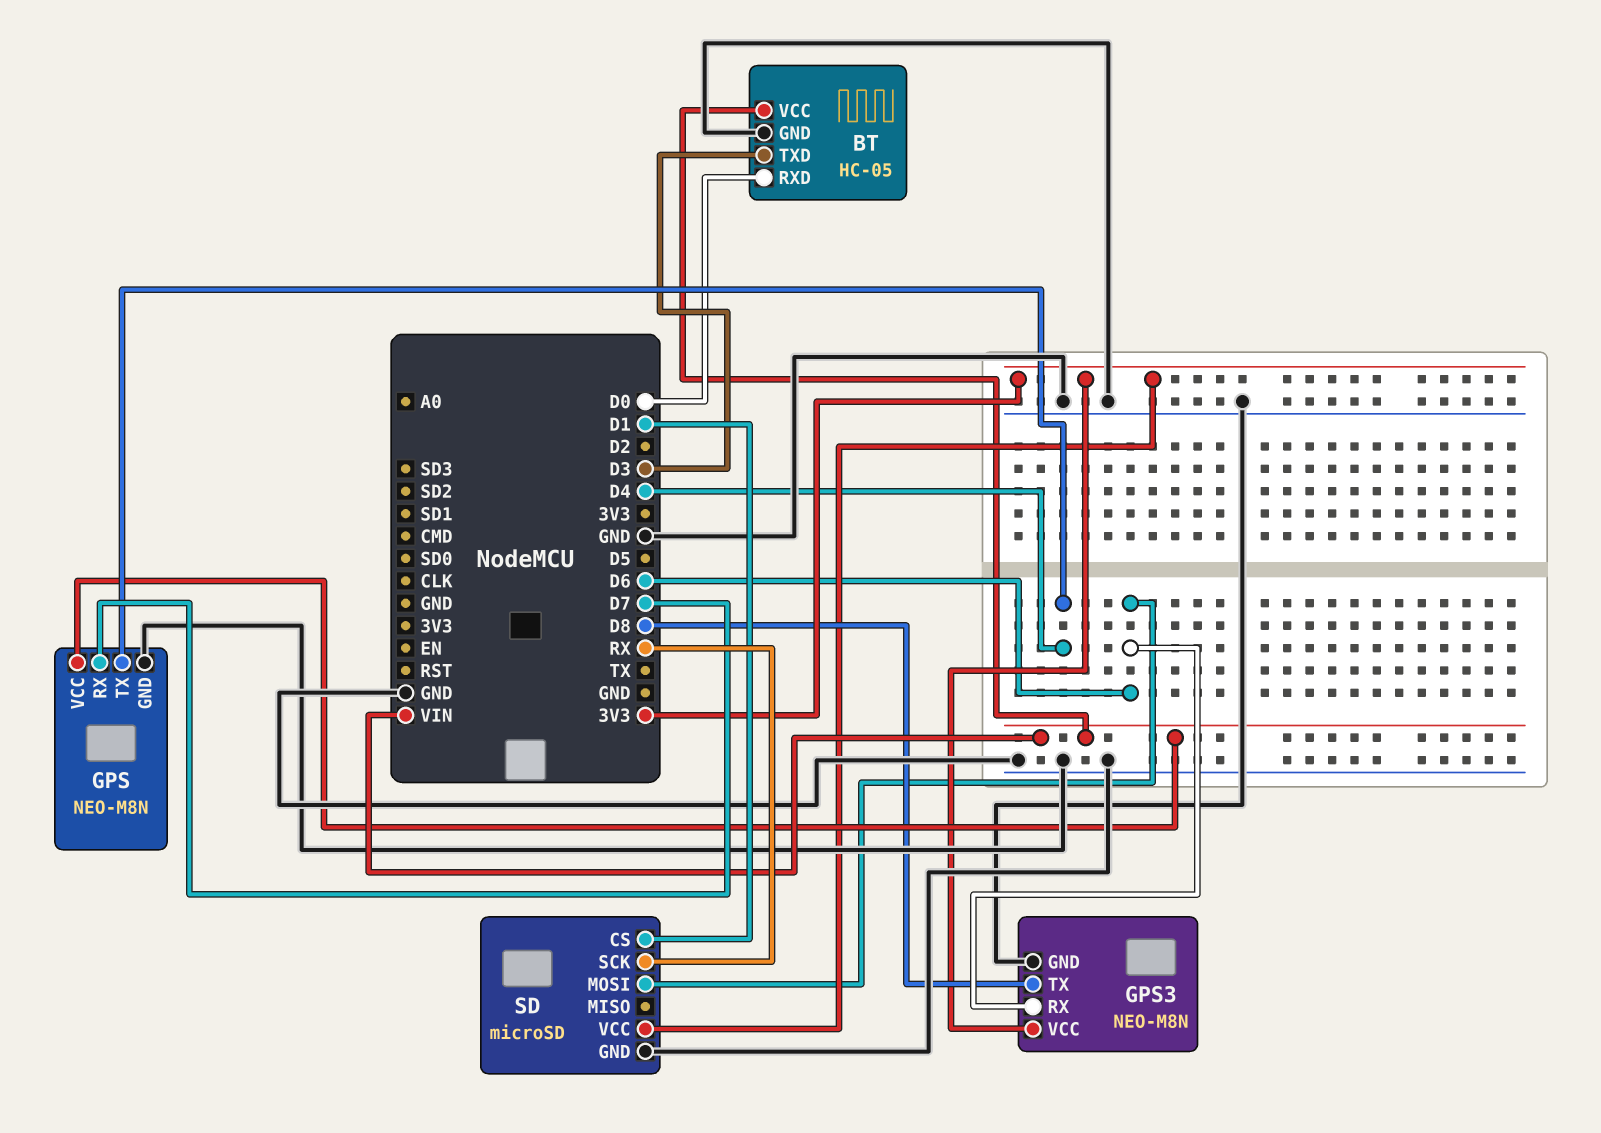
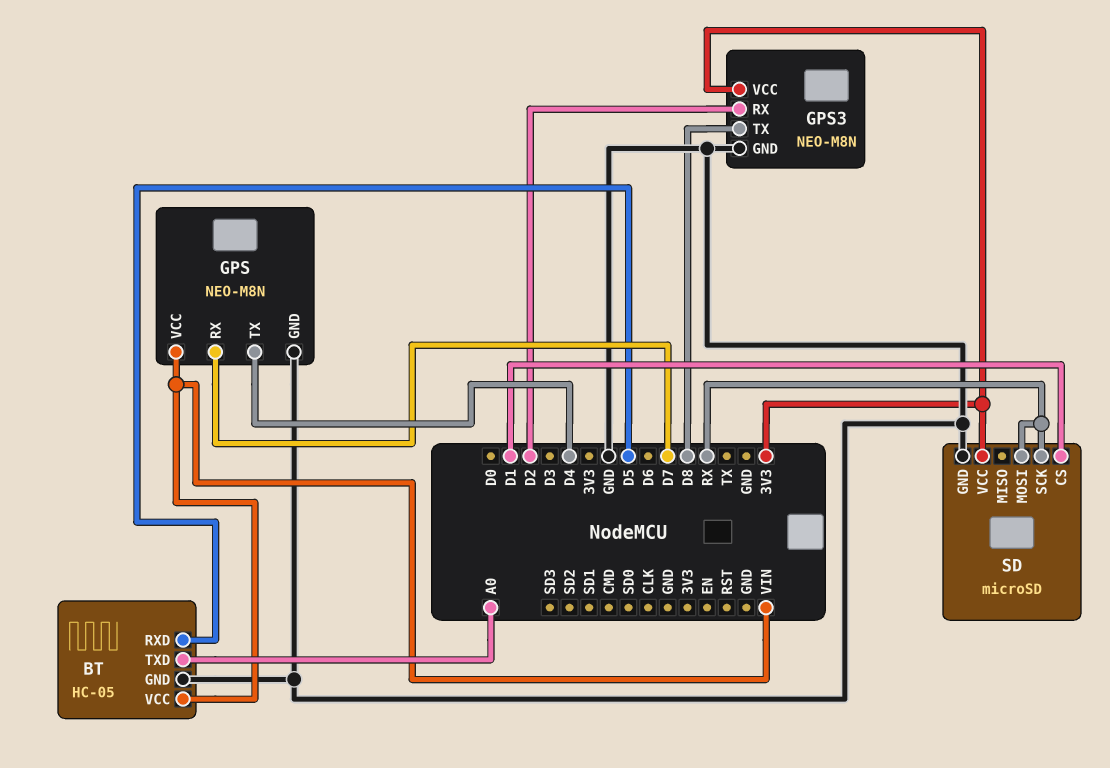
BT pin RXD: D0 -> D5
BT pin TXD: D3 -> A0
GPS3 pin RX: D6 -> D2
SD pin MOSI: D6 -> RX

